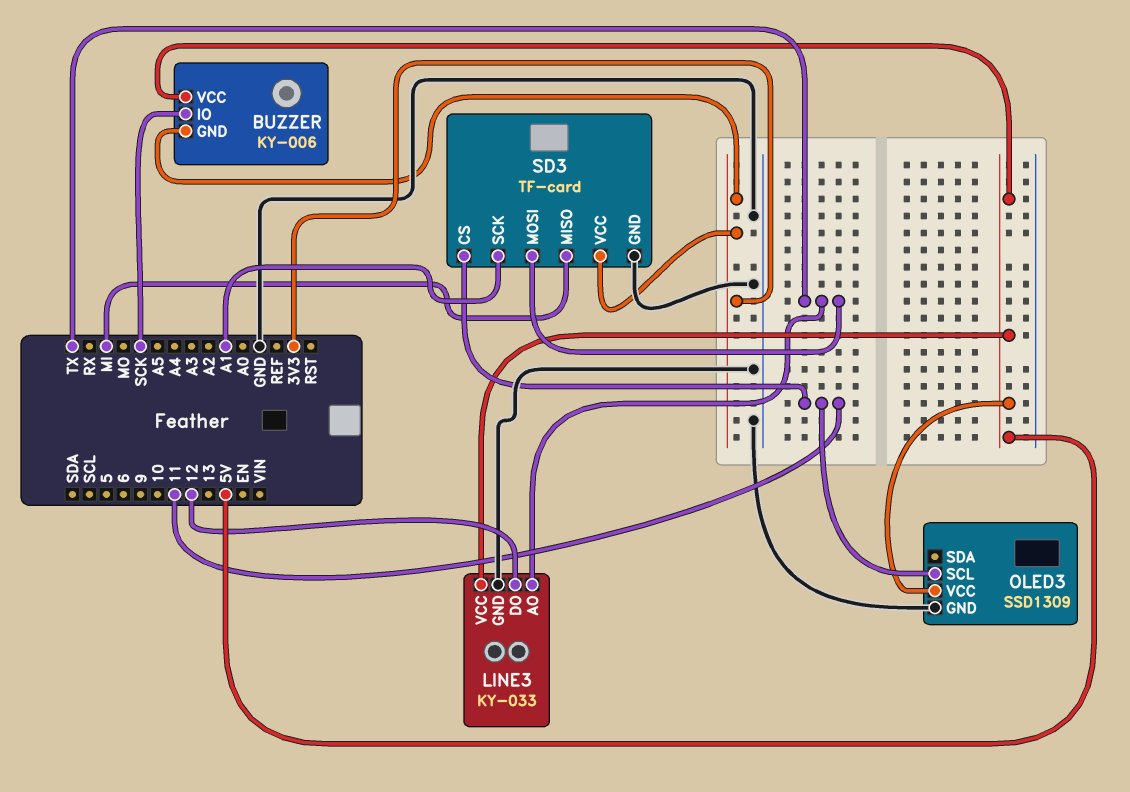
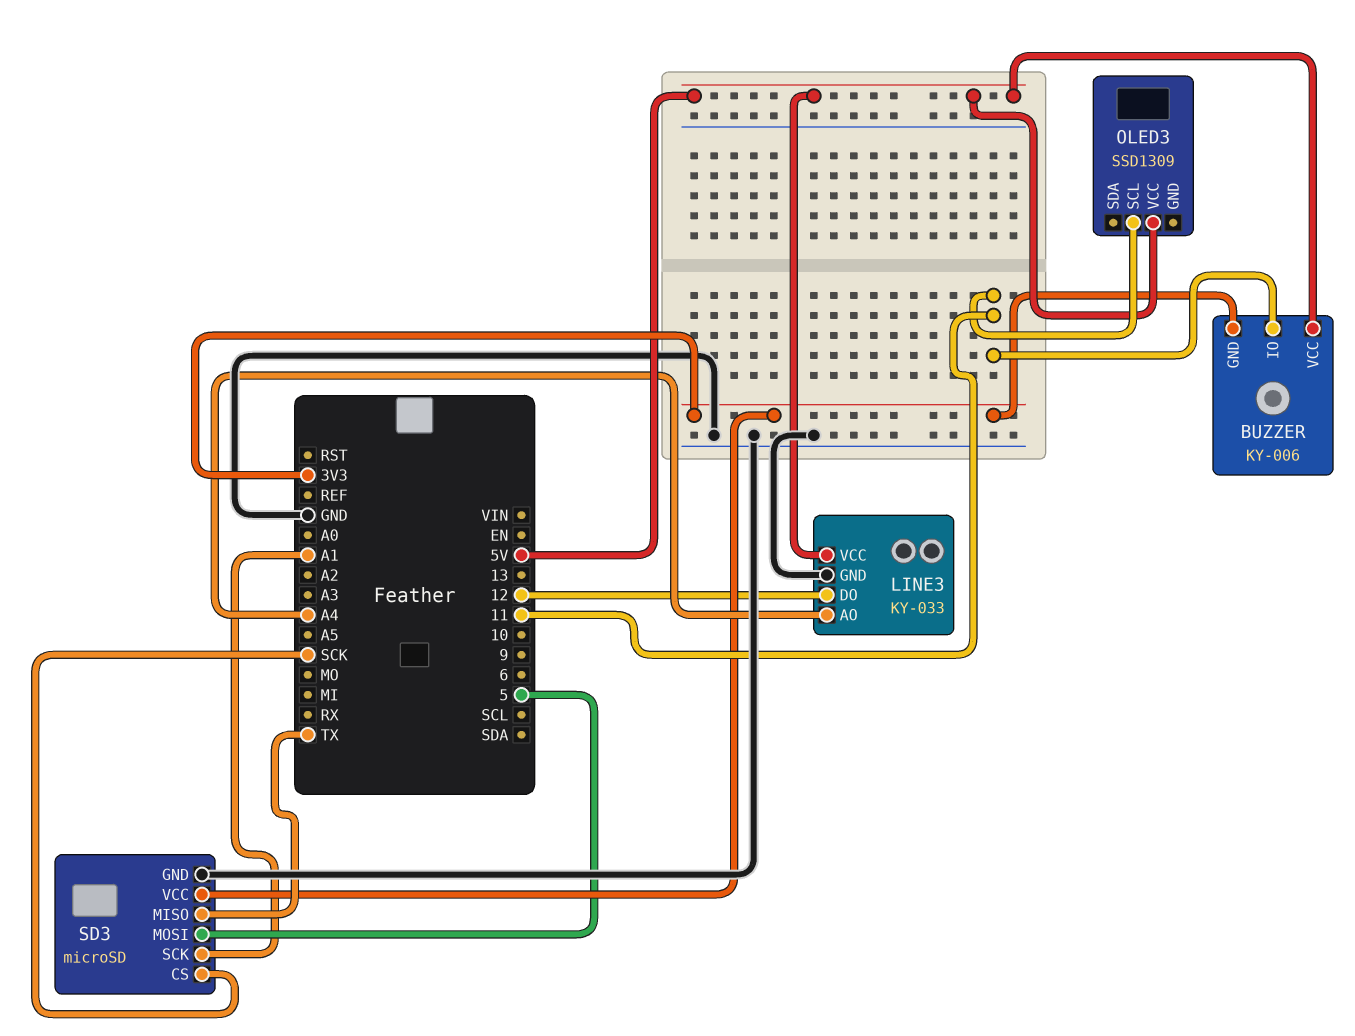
BUZZER pin IO: SCK -> 11
LINE3 pin AO: TX -> A4
OLED3 pin GND: GND -> none
SD3: TF-card -> microSD
SD3 pin CS: 11 -> SCK
SD3 pin MISO: MI -> TX
SD3 pin MOSI: TX -> 5

